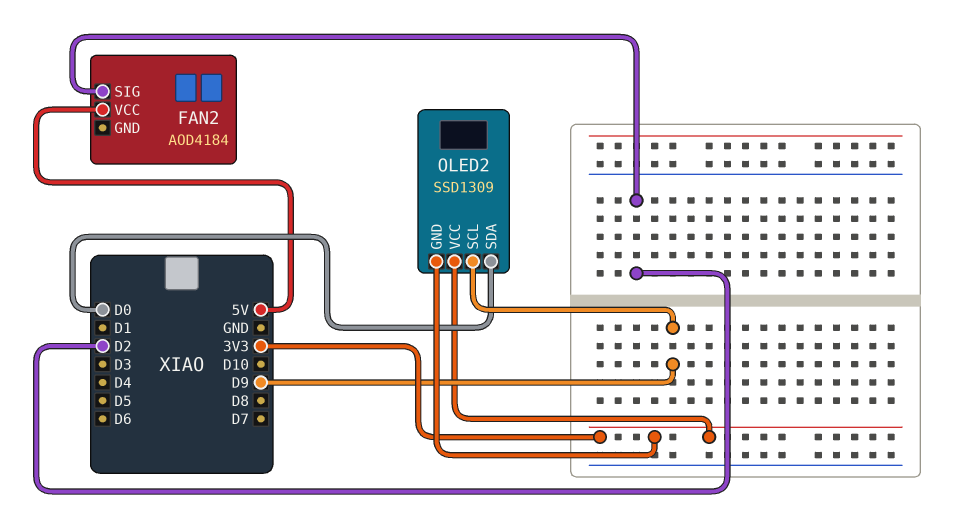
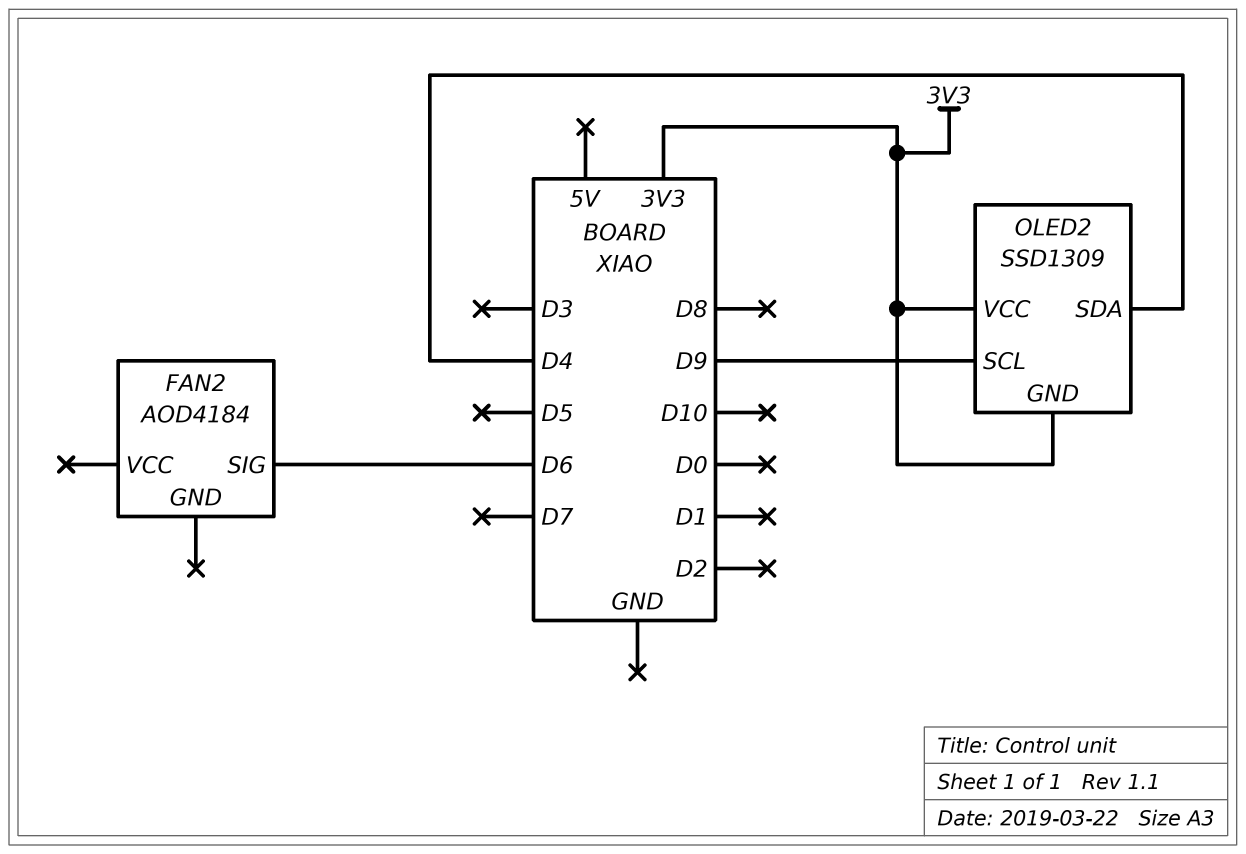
FAN2 pin SIG: D2 -> D6
FAN2 pin VCC: 5V -> none
OLED2 pin SDA: D0 -> D4

